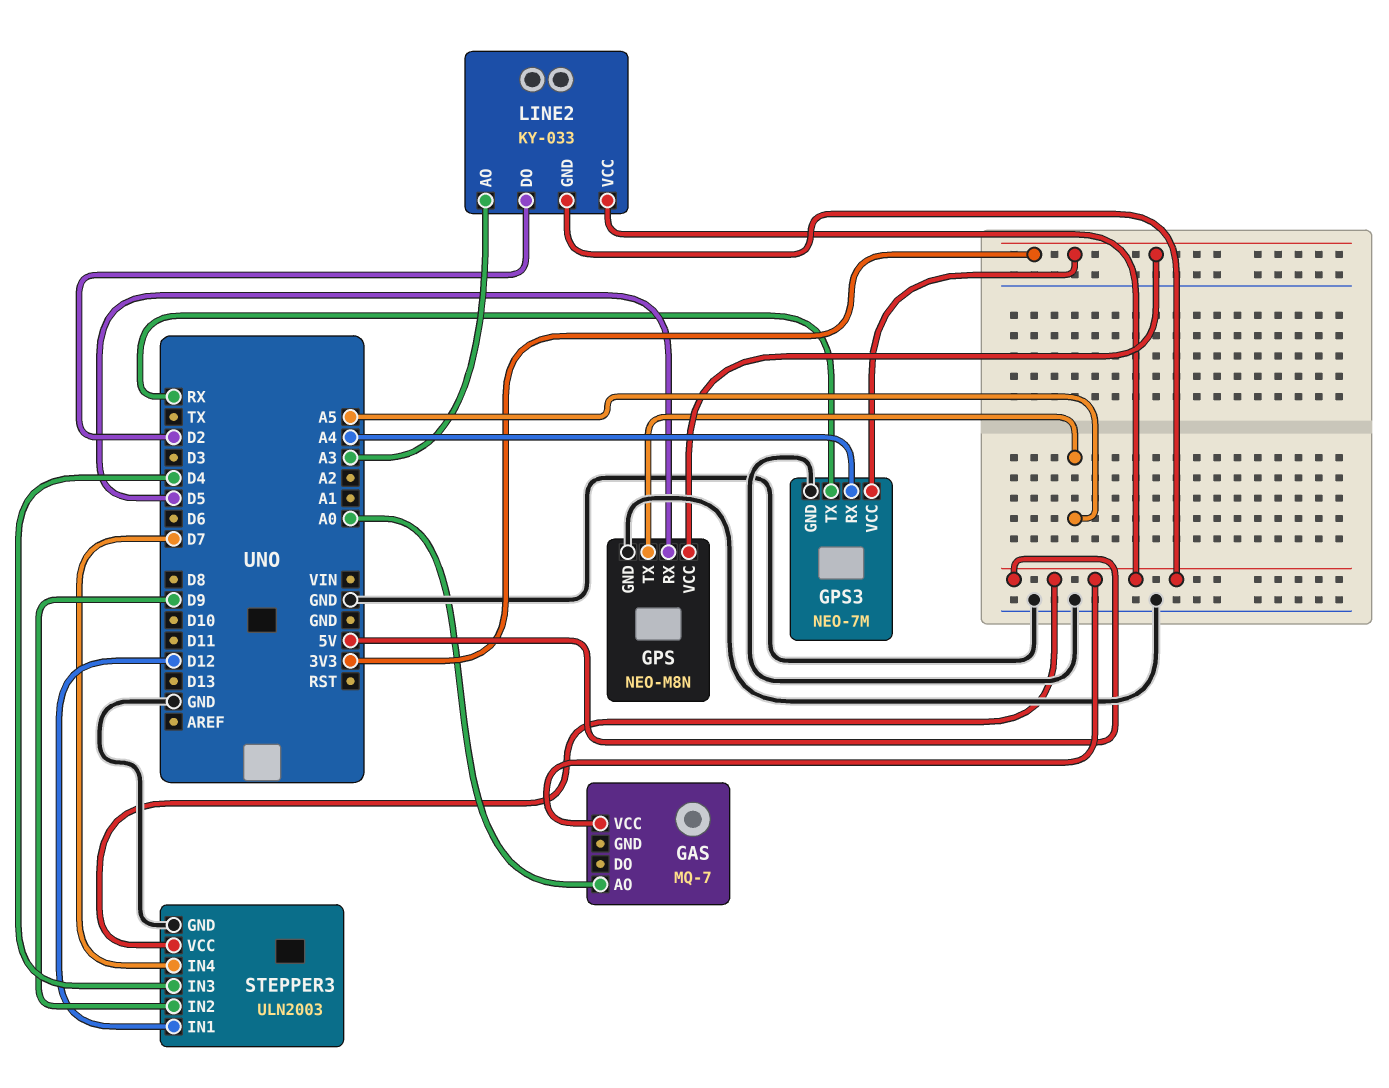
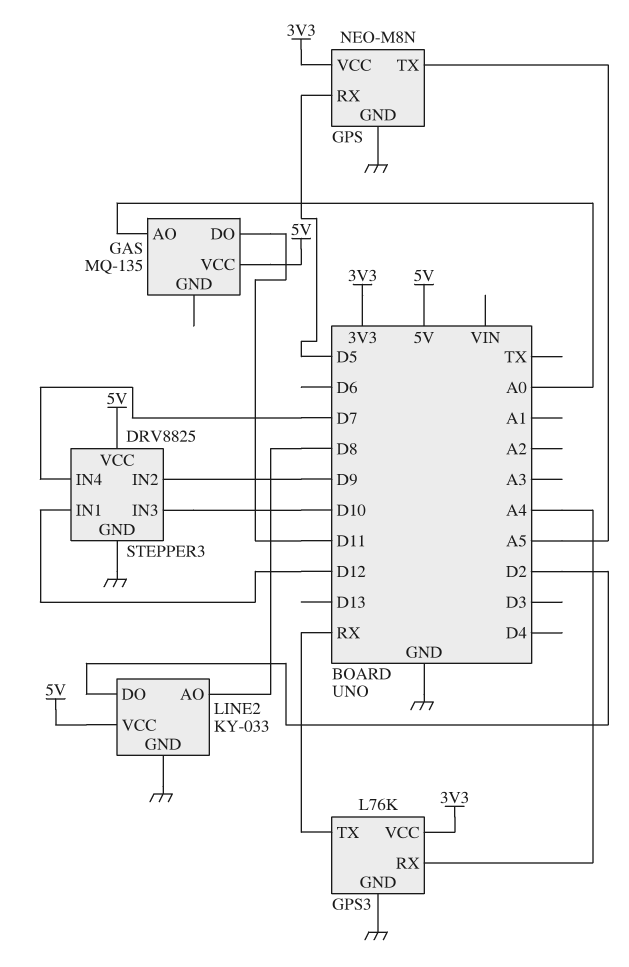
GAS: MQ-7 -> MQ-135
GAS pin DO: none -> D11
GPS3: NEO-7M -> L76K
LINE2 pin AO: A3 -> D8
LINE2 pin GND: 5V -> GND
STEPPER3: ULN2003 -> DRV8825
STEPPER3 pin IN3: D4 -> D10

